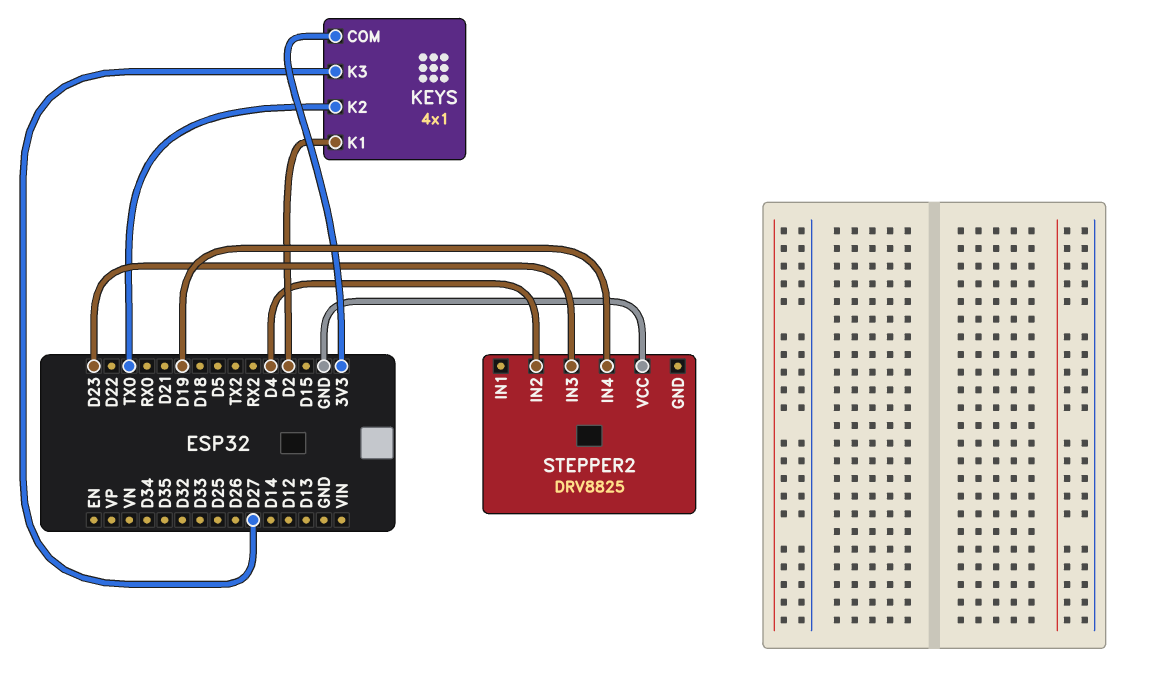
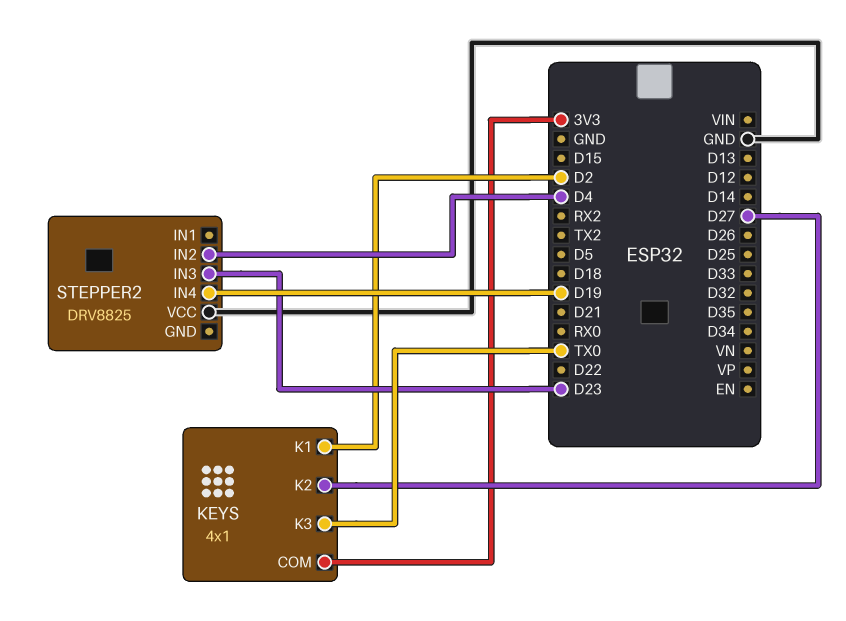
KEYS pin K2: TX0 -> D27
KEYS pin K3: D27 -> TX0

